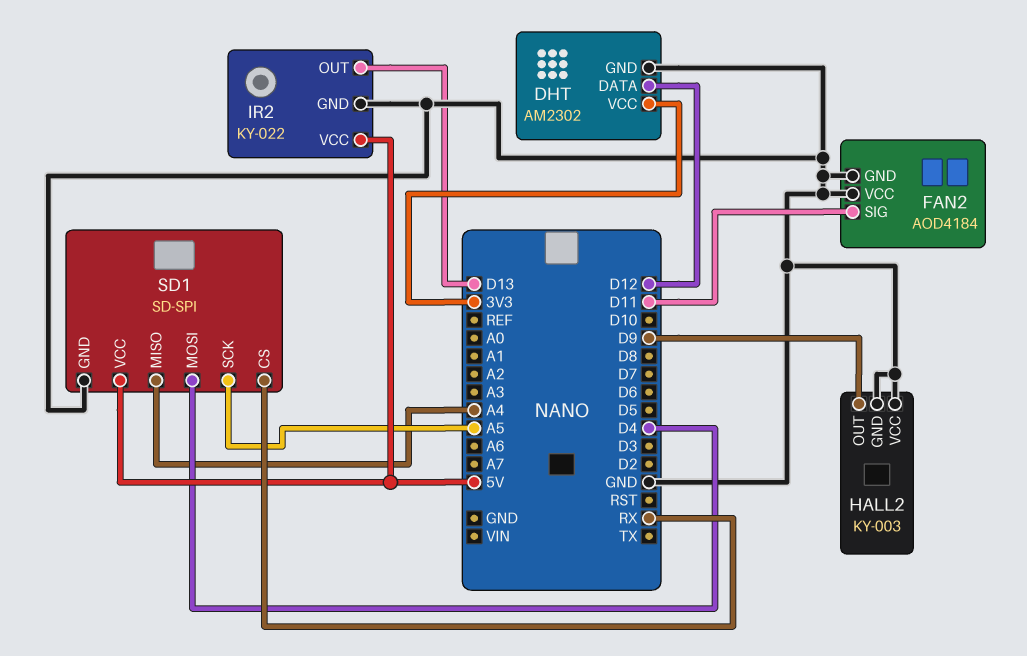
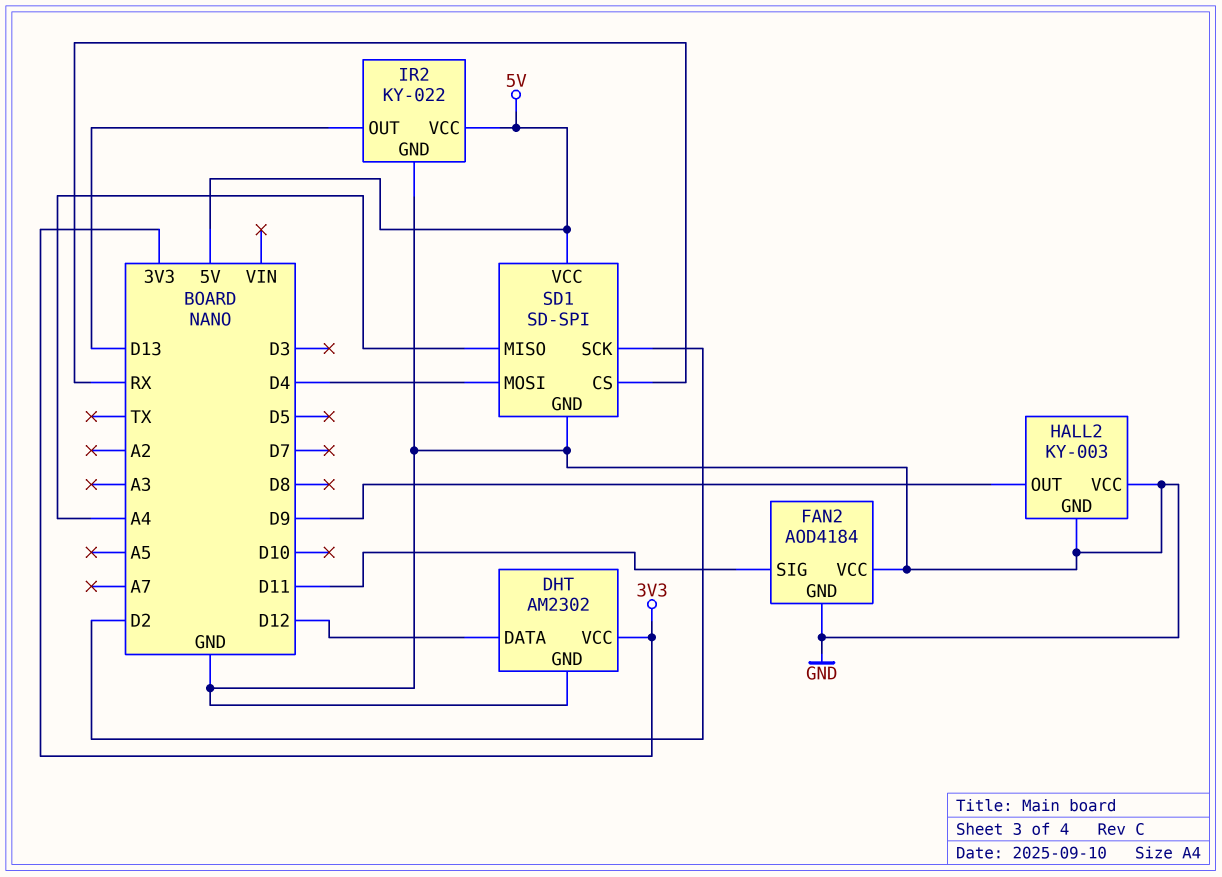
SD1 pin SCK: A5 -> D2

